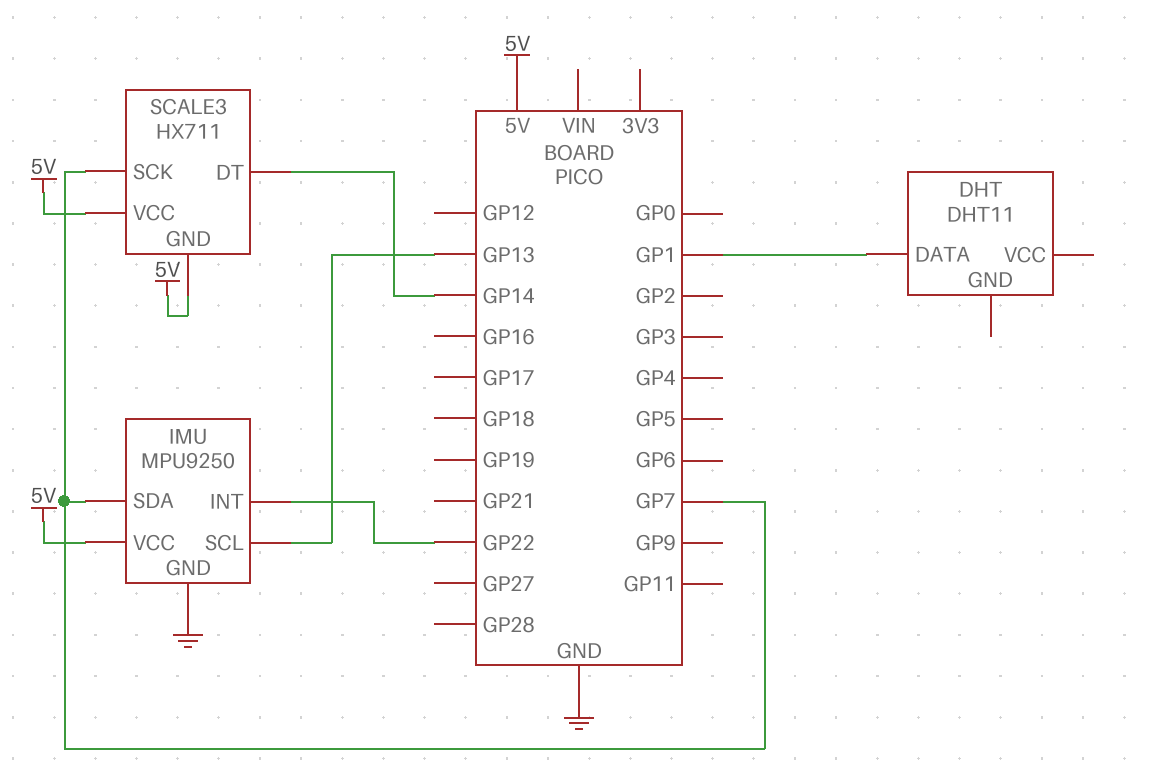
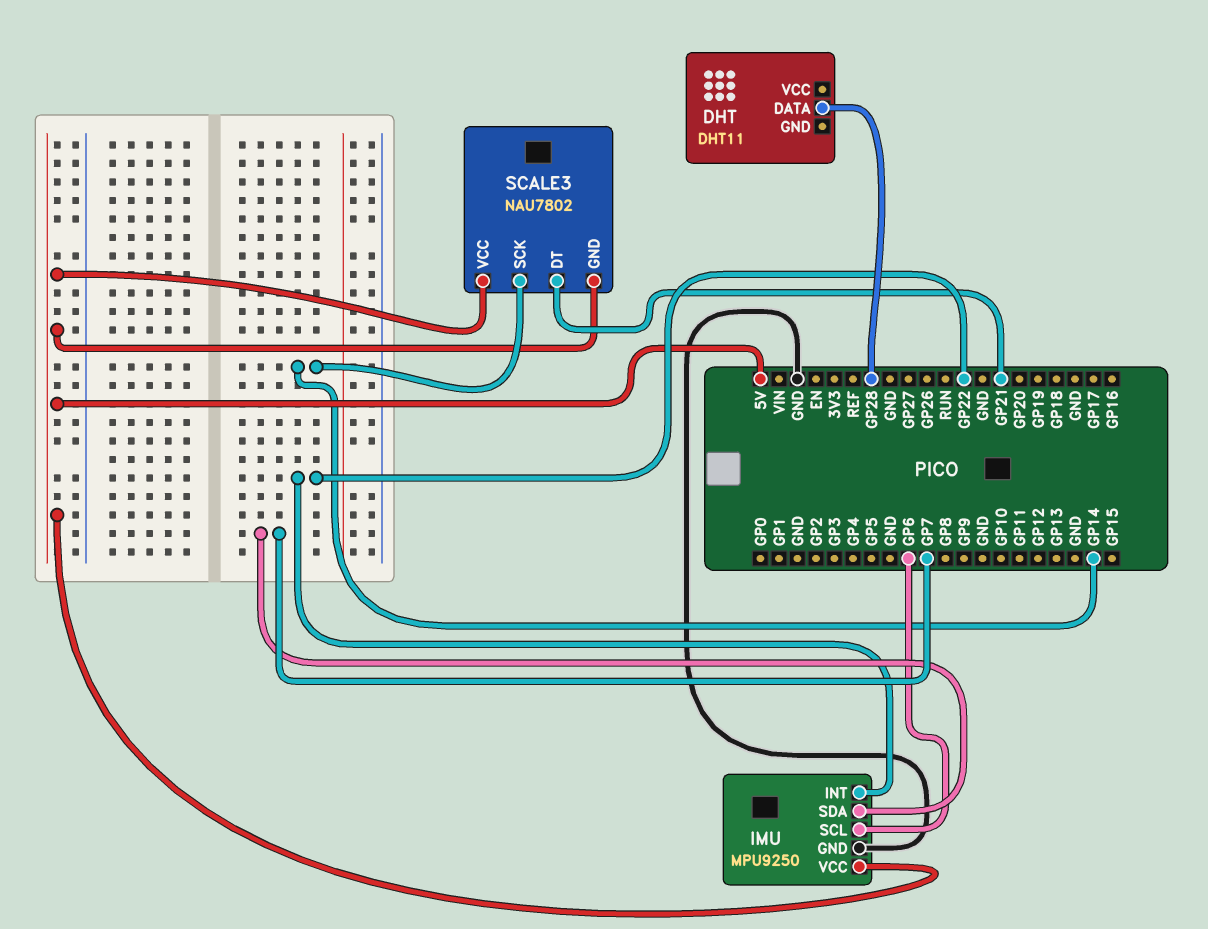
DHT pin DATA: GP1 -> GP28
IMU pin SCL: GP13 -> GP6
SCALE3: HX711 -> NAU7802
SCALE3 pin DT: GP14 -> GP21
SCALE3 pin SCK: GP7 -> GP14

